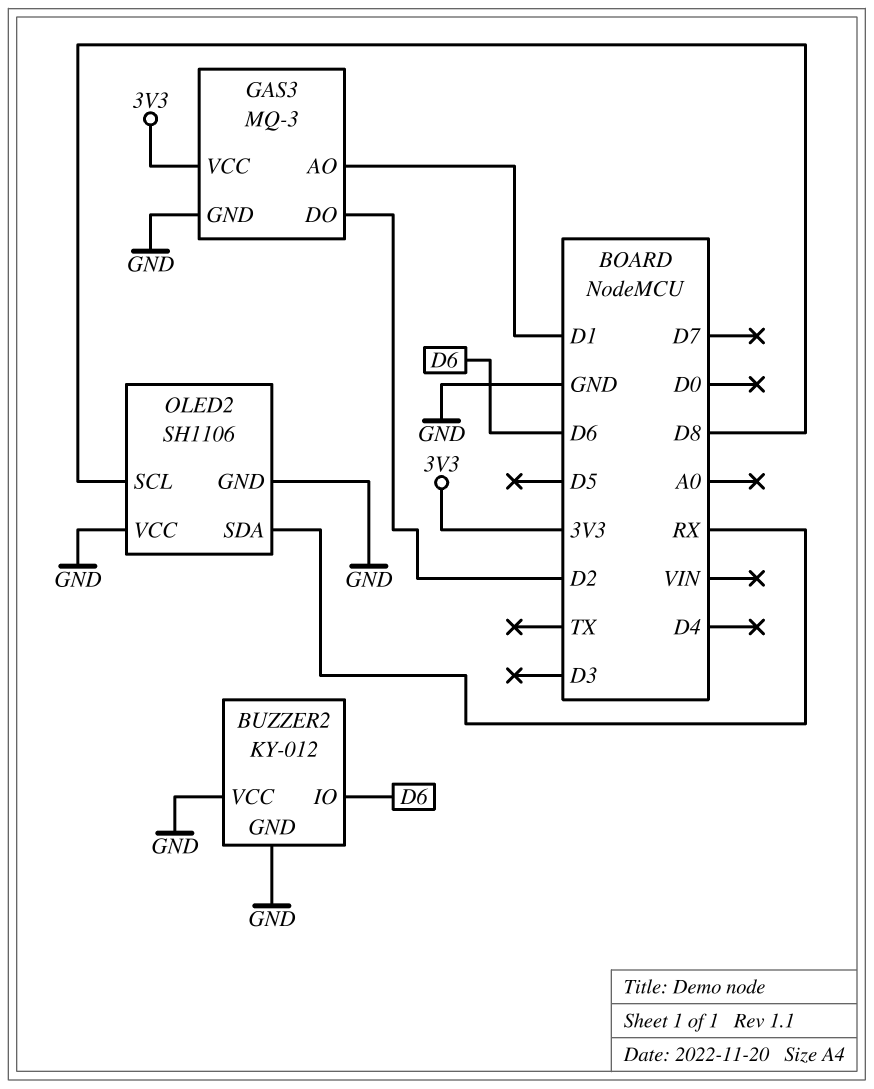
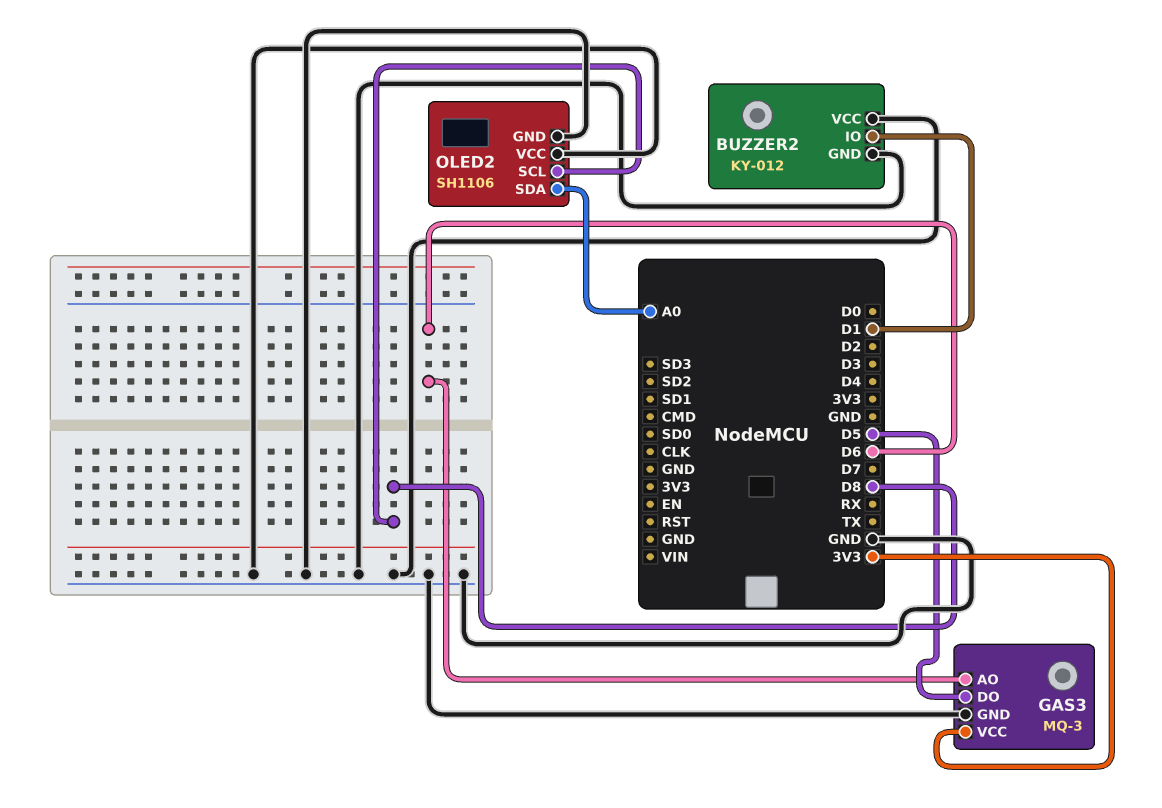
BUZZER2 pin IO: D6 -> D1
GAS3 pin AO: D1 -> D6
GAS3 pin DO: D2 -> D5
OLED2 pin SDA: RX -> A0

